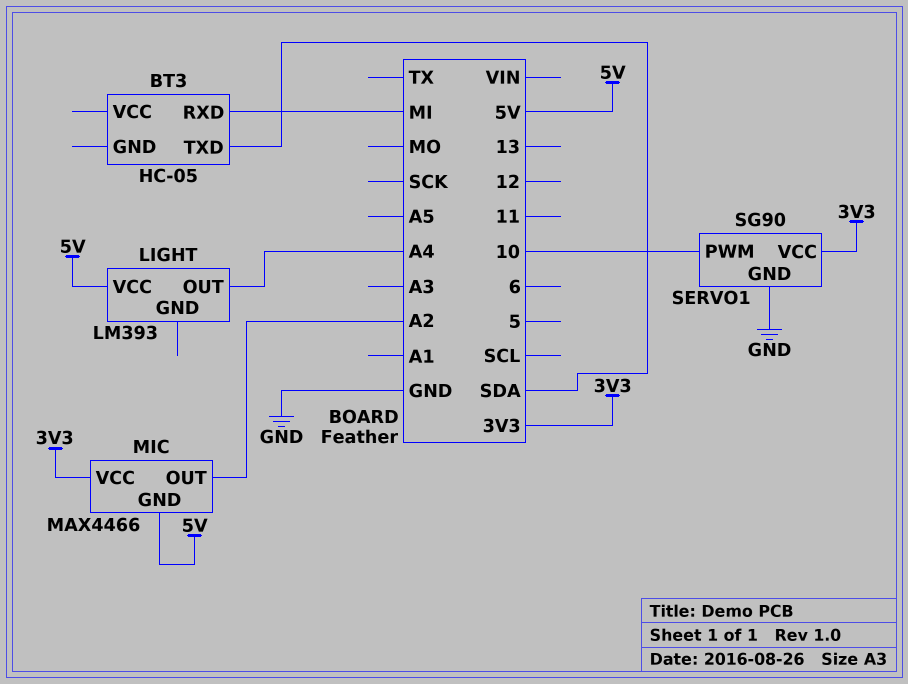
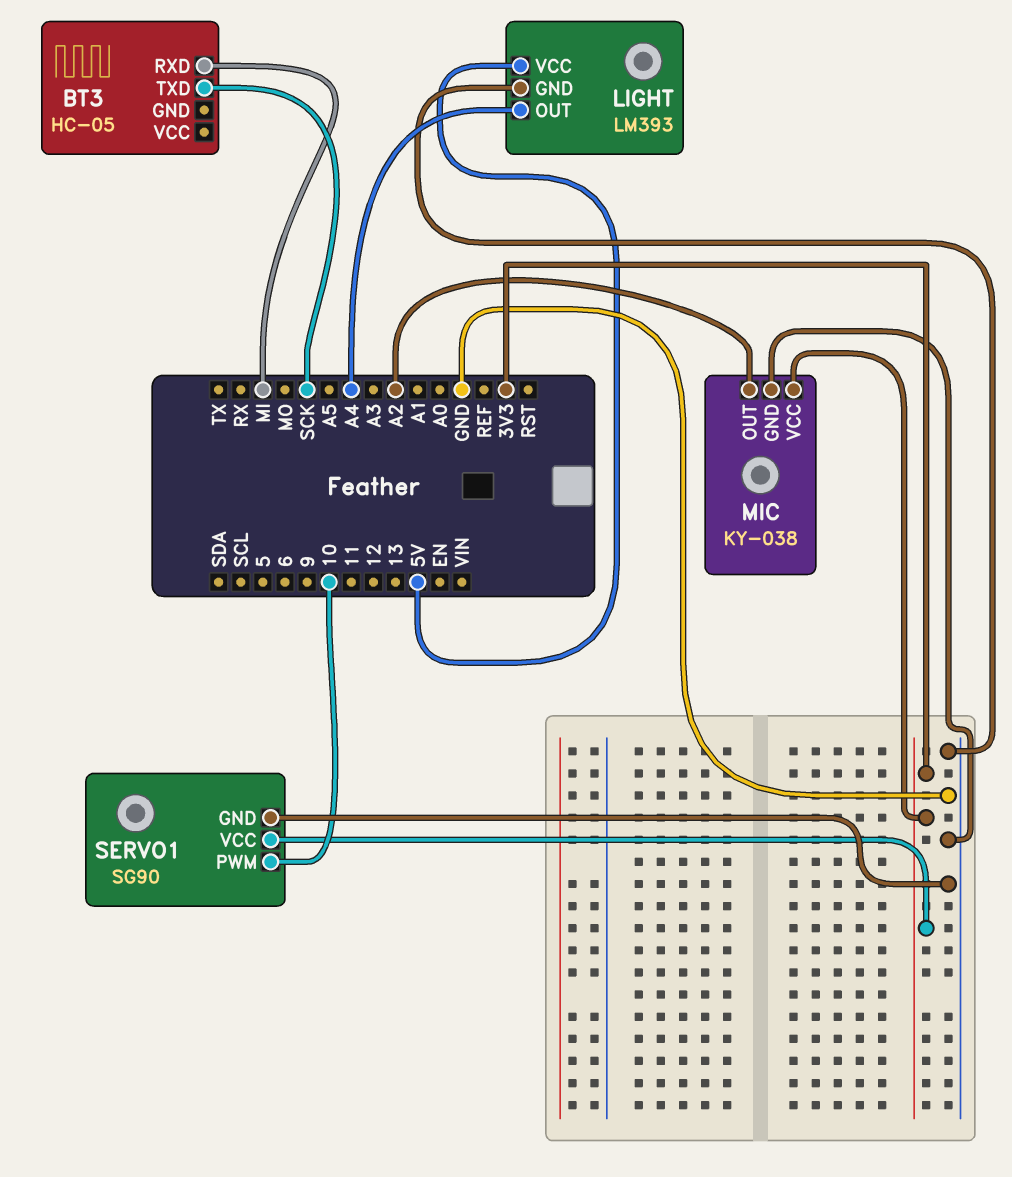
BT3 pin TXD: SDA -> SCK
LIGHT pin GND: none -> GND
MIC: MAX4466 -> KY-038
MIC pin GND: 5V -> GND

